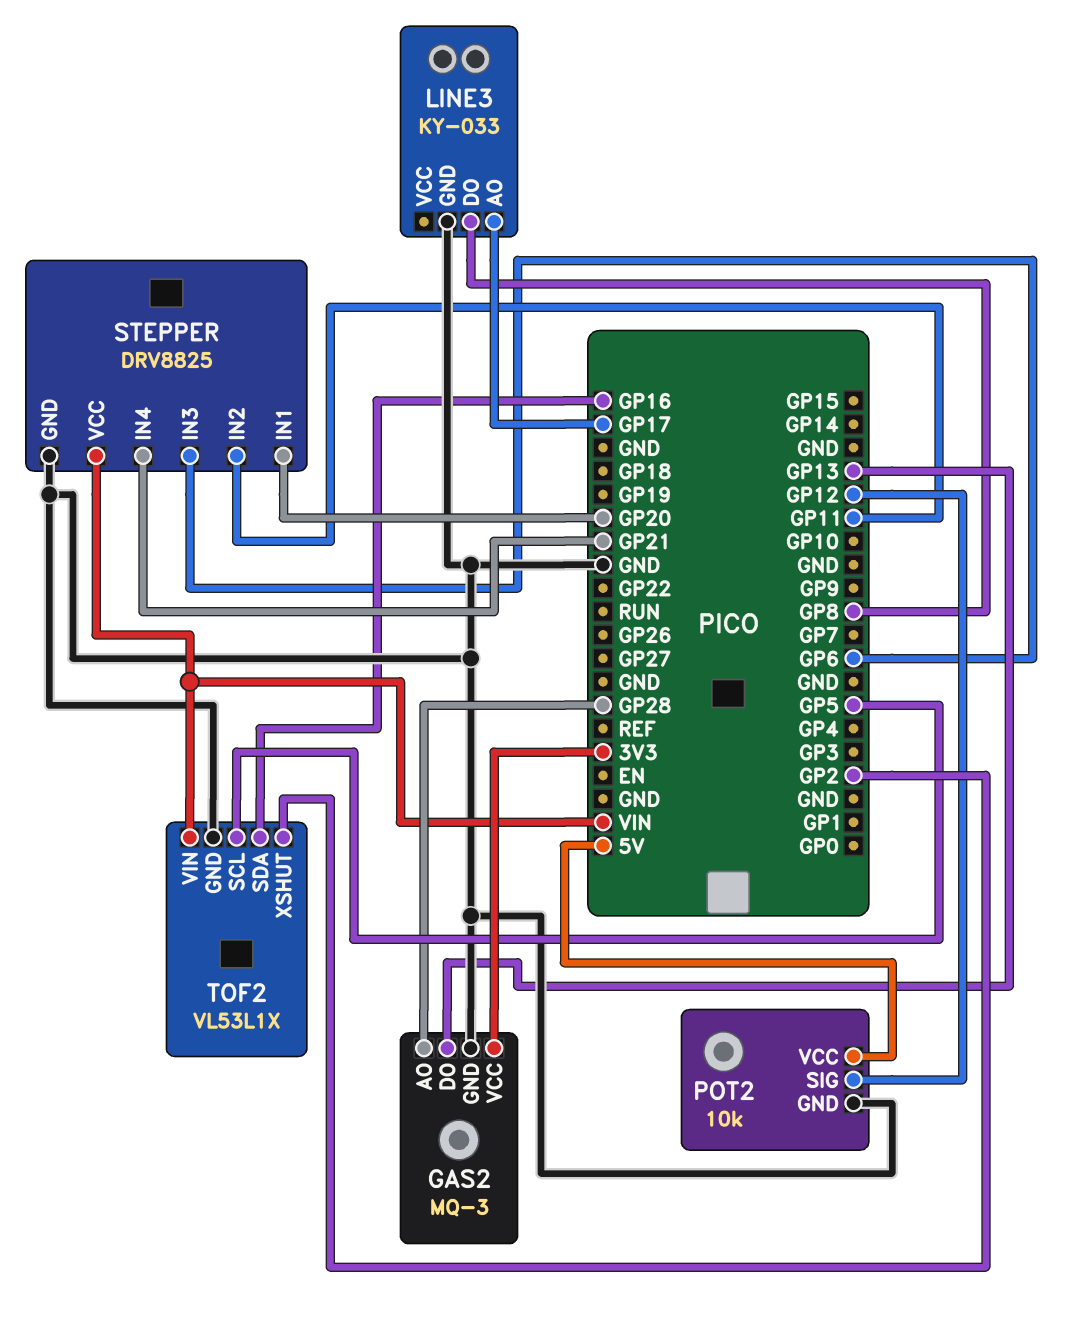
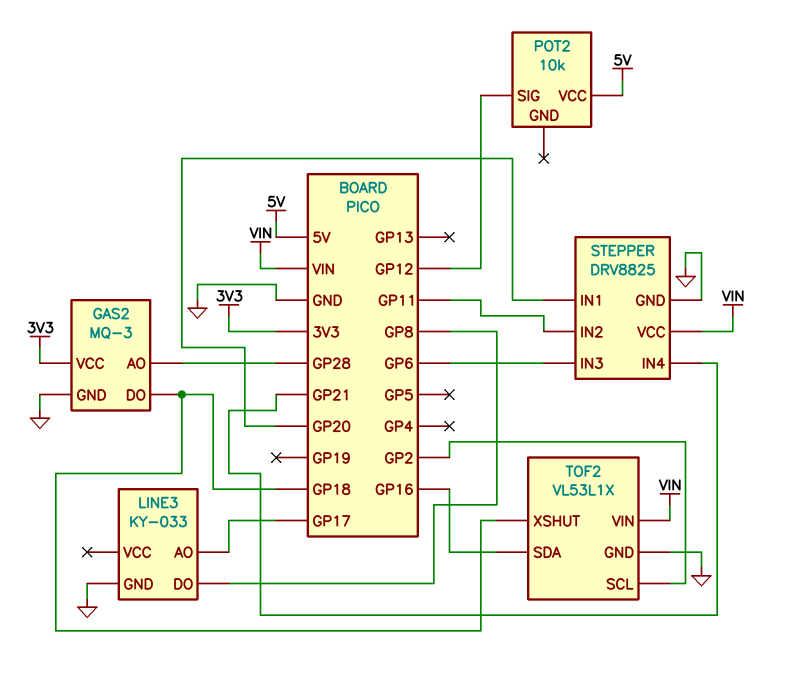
GAS2 pin DO: GP13 -> GP18
POT2 pin GND: GND -> none
TOF2 pin SCL: GP5 -> GP2
TOF2 pin XSHUT: GP2 -> GP18

